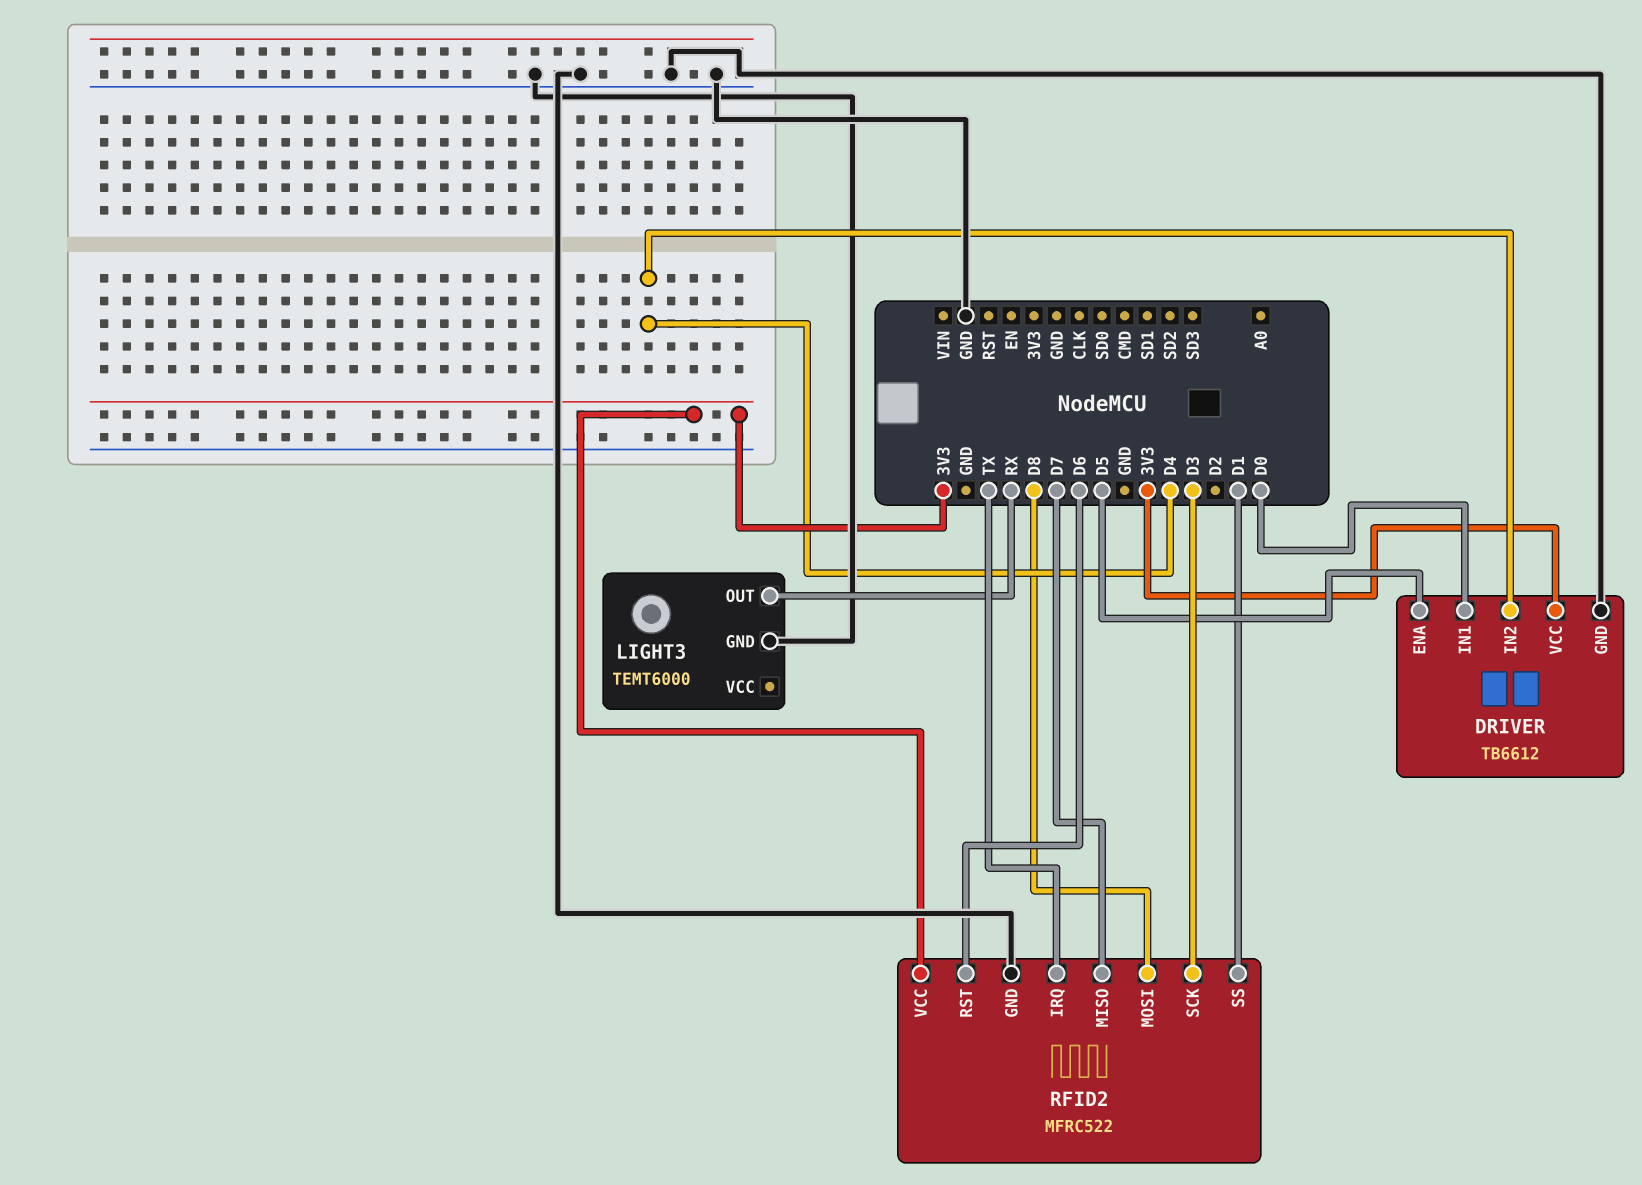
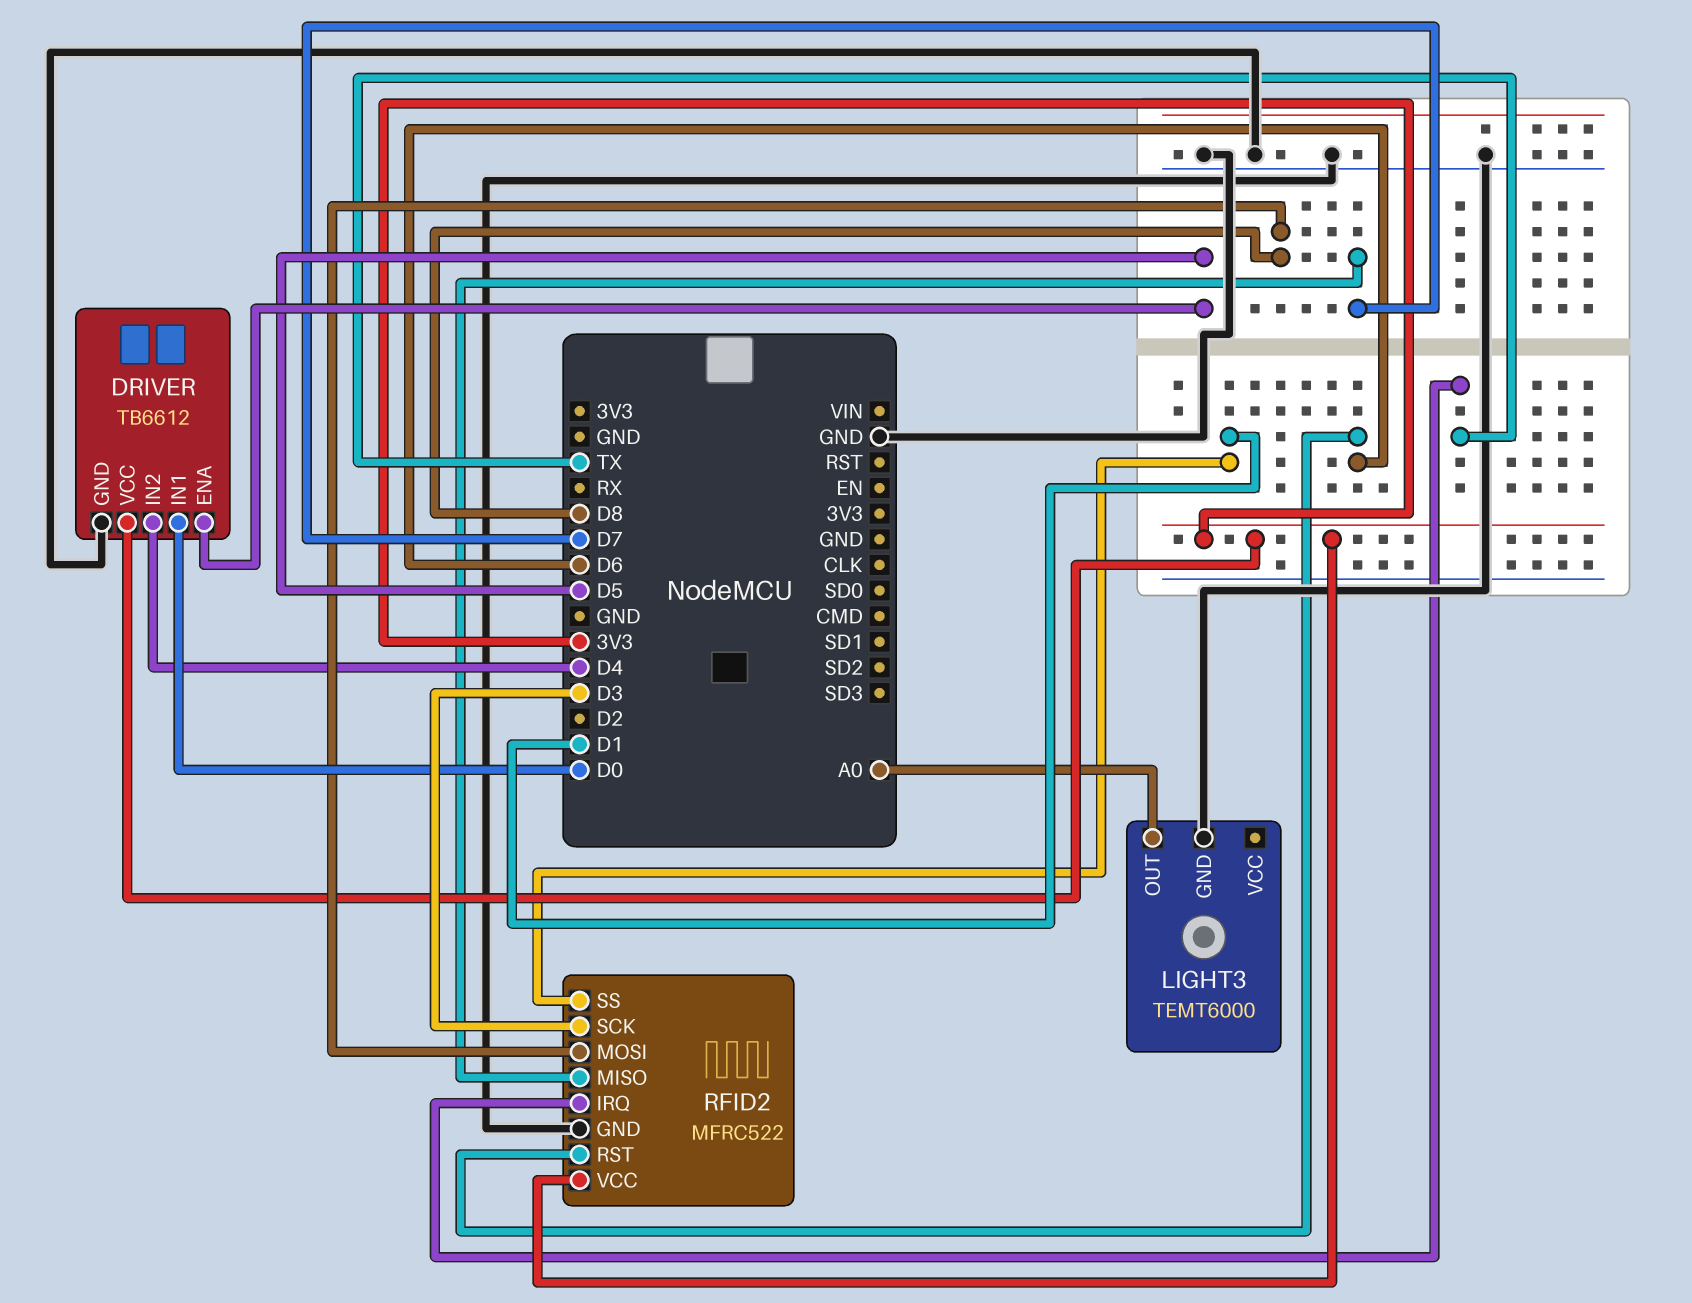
LIGHT3 pin OUT: RX -> A0

